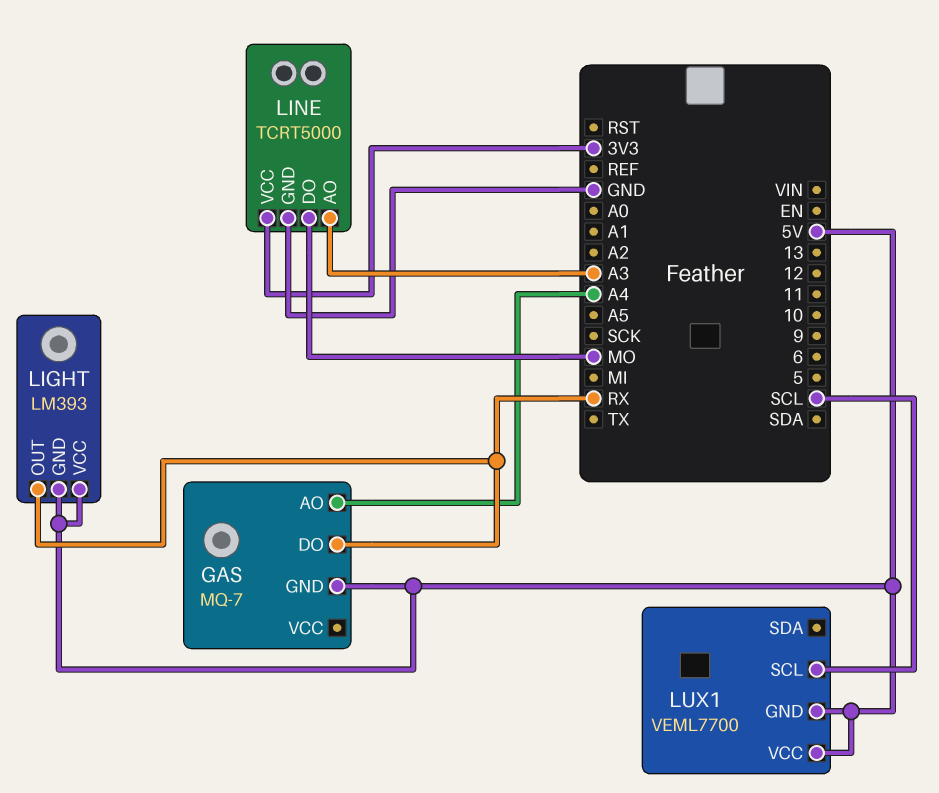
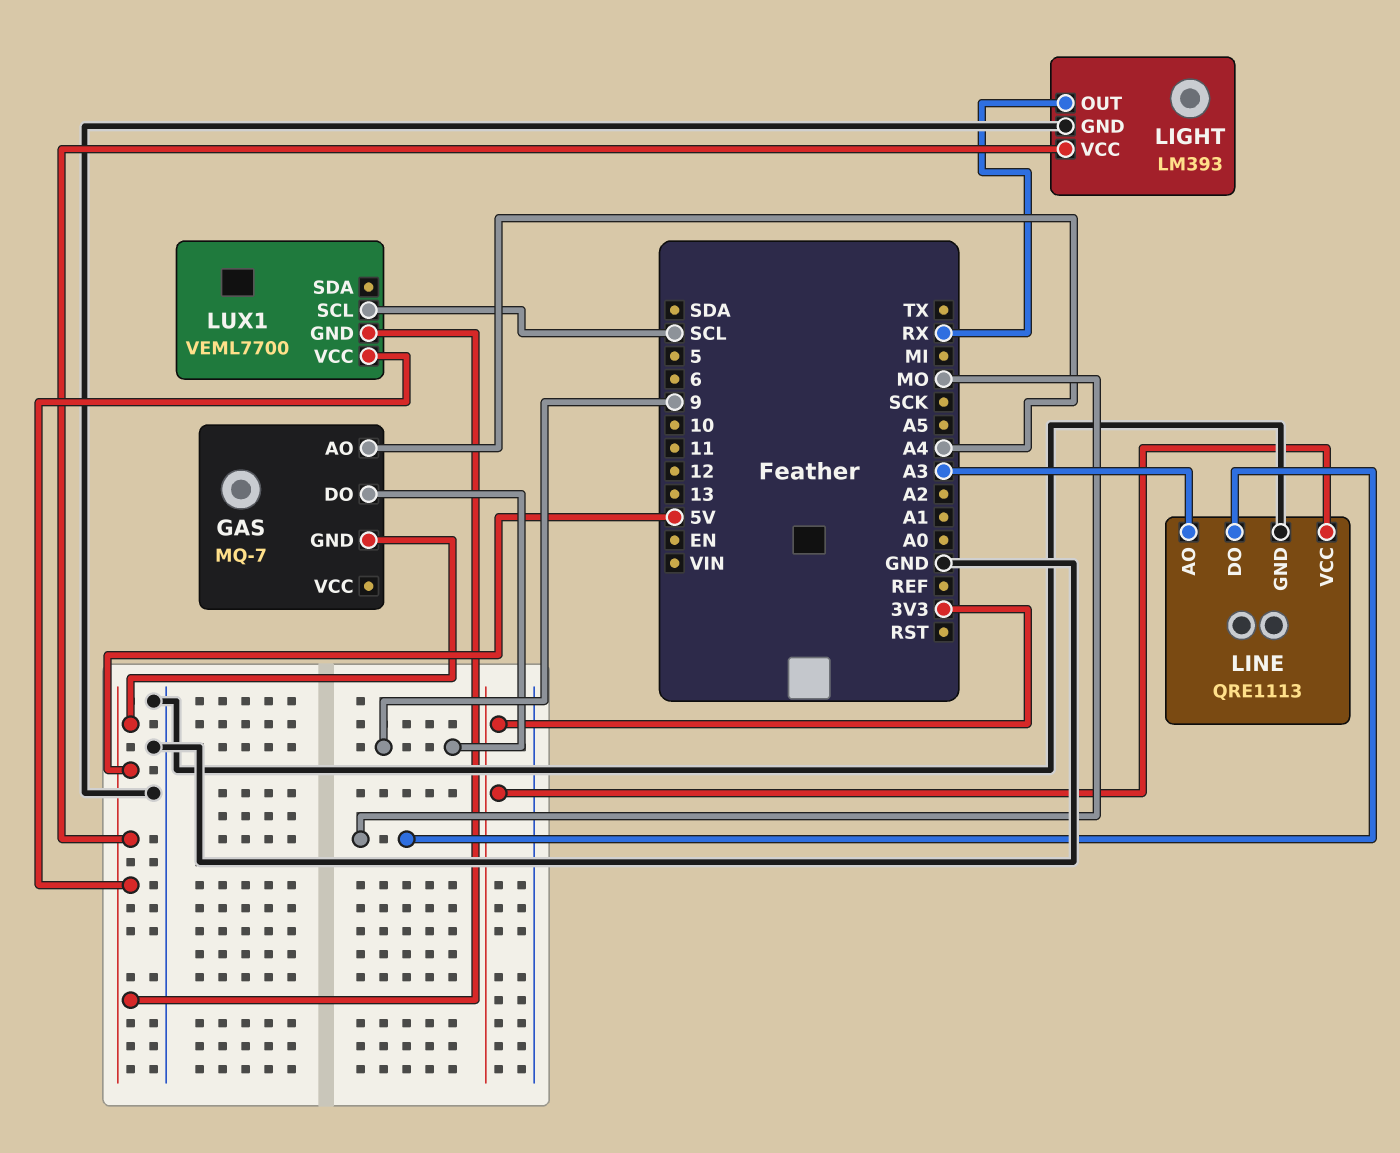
GAS pin DO: RX -> 9
LIGHT pin GND: 5V -> GND
LINE: TCRT5000 -> QRE1113

